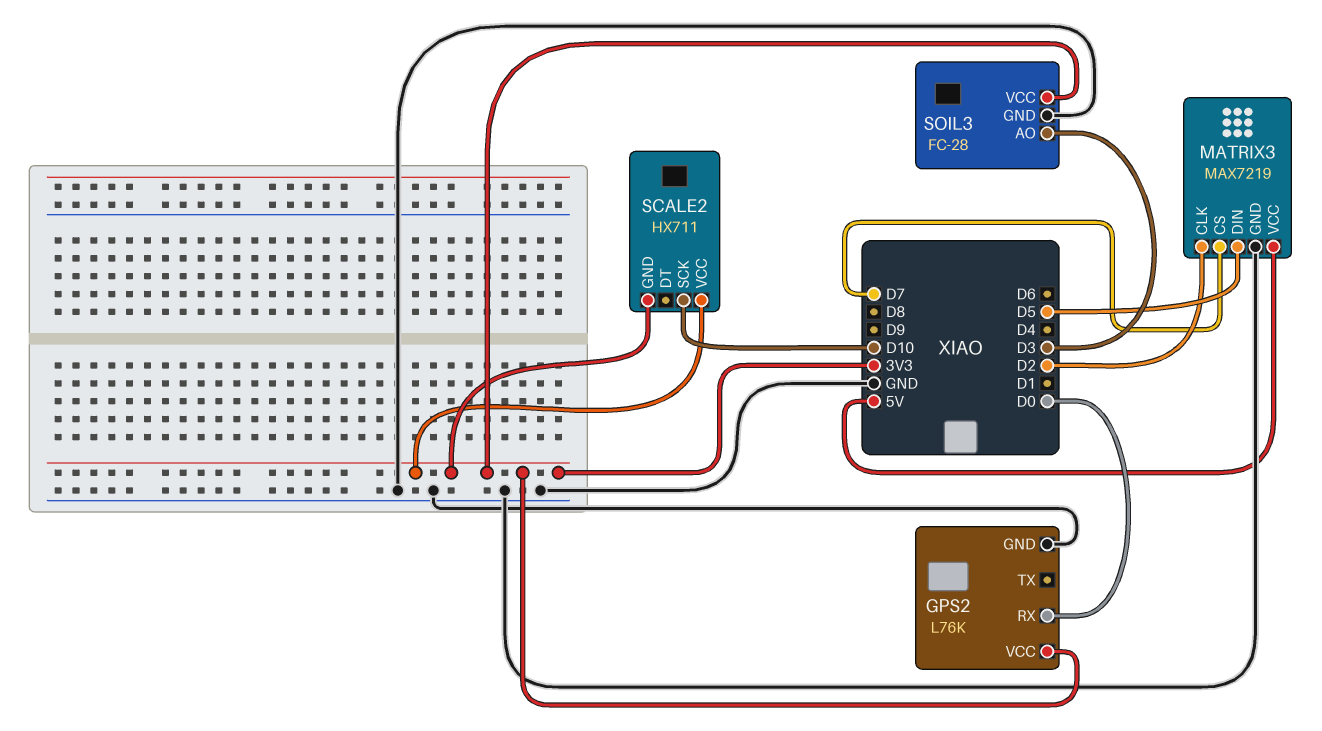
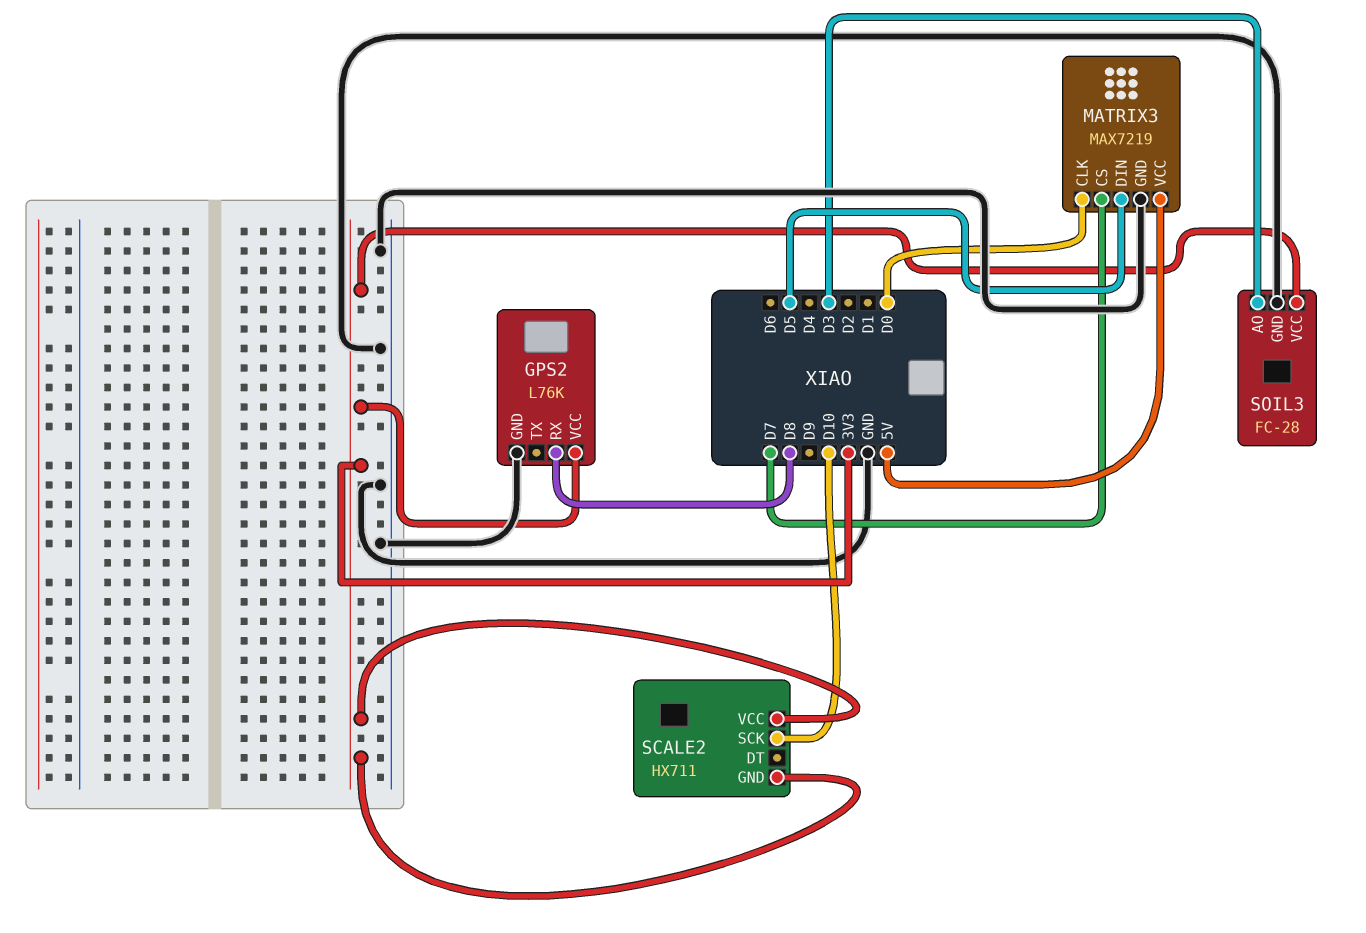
GPS2 pin RX: D0 -> D8
MATRIX3 pin CLK: D2 -> D0

